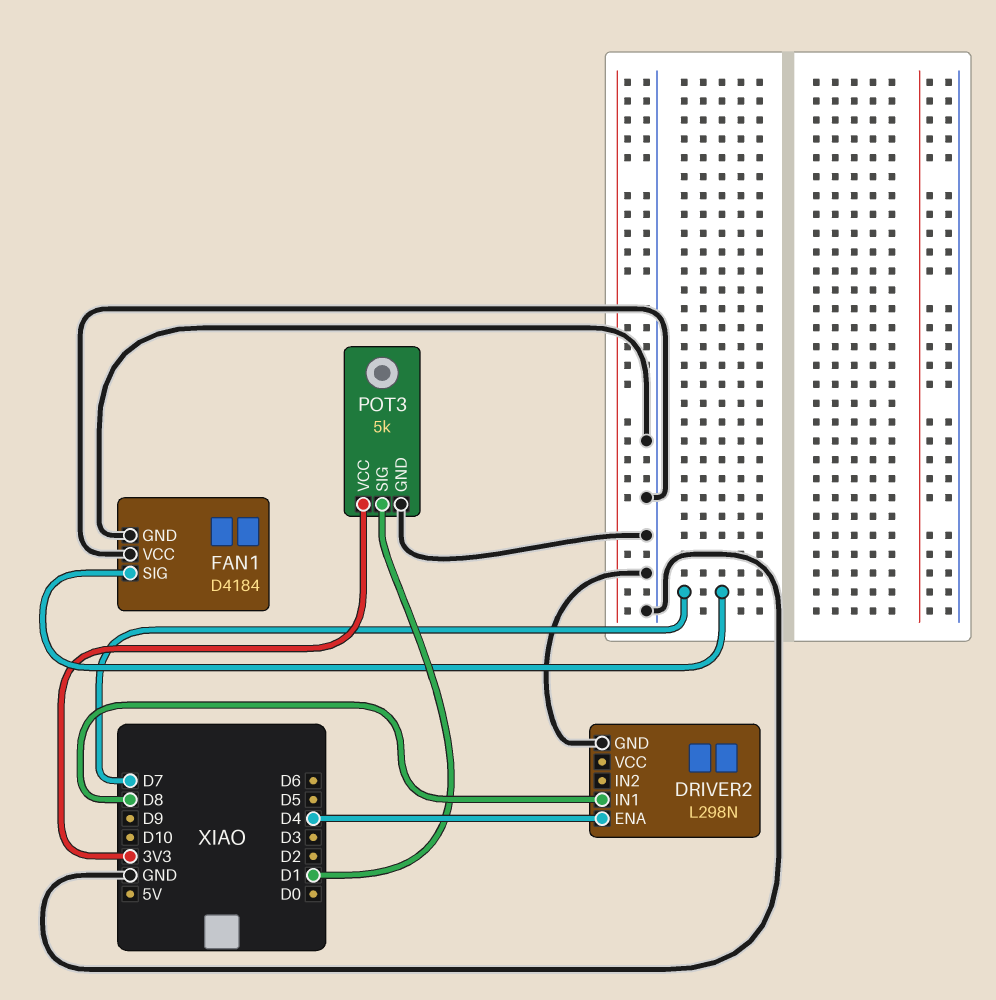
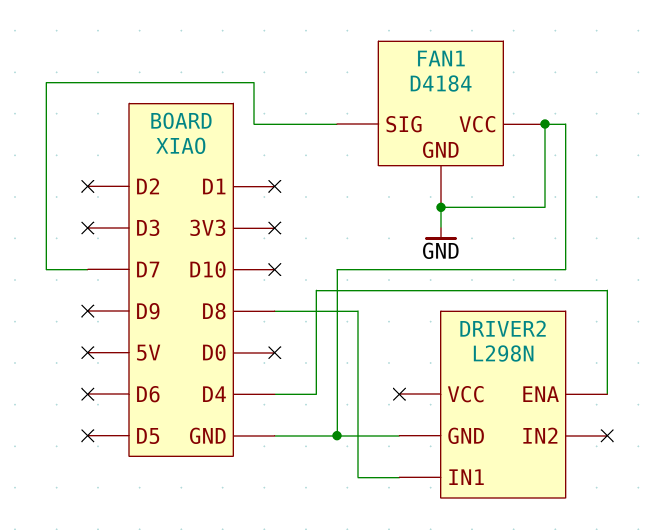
POT3: 5k -> none
POT3 pin GND: GND -> none
POT3 pin SIG: D1 -> none
POT3 pin VCC: 3V3 -> none

